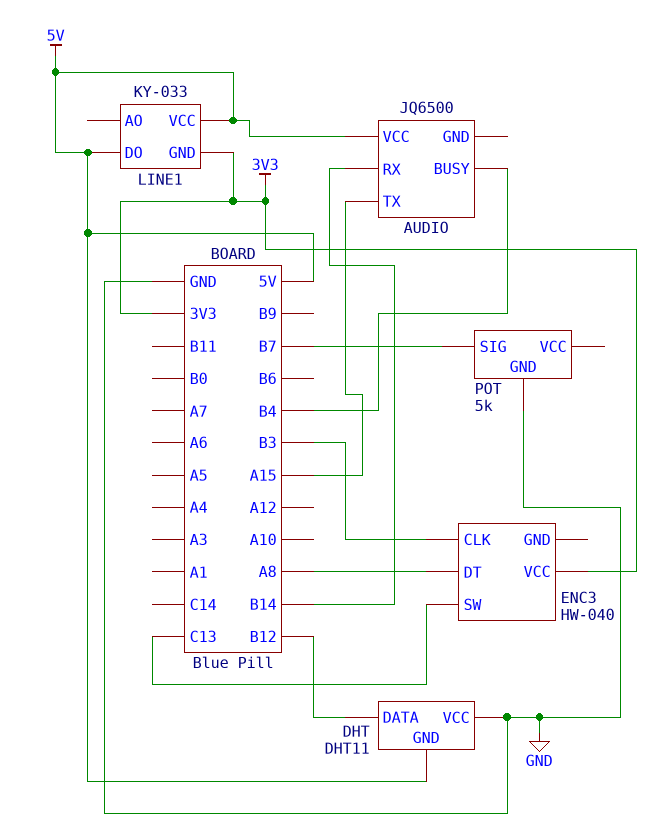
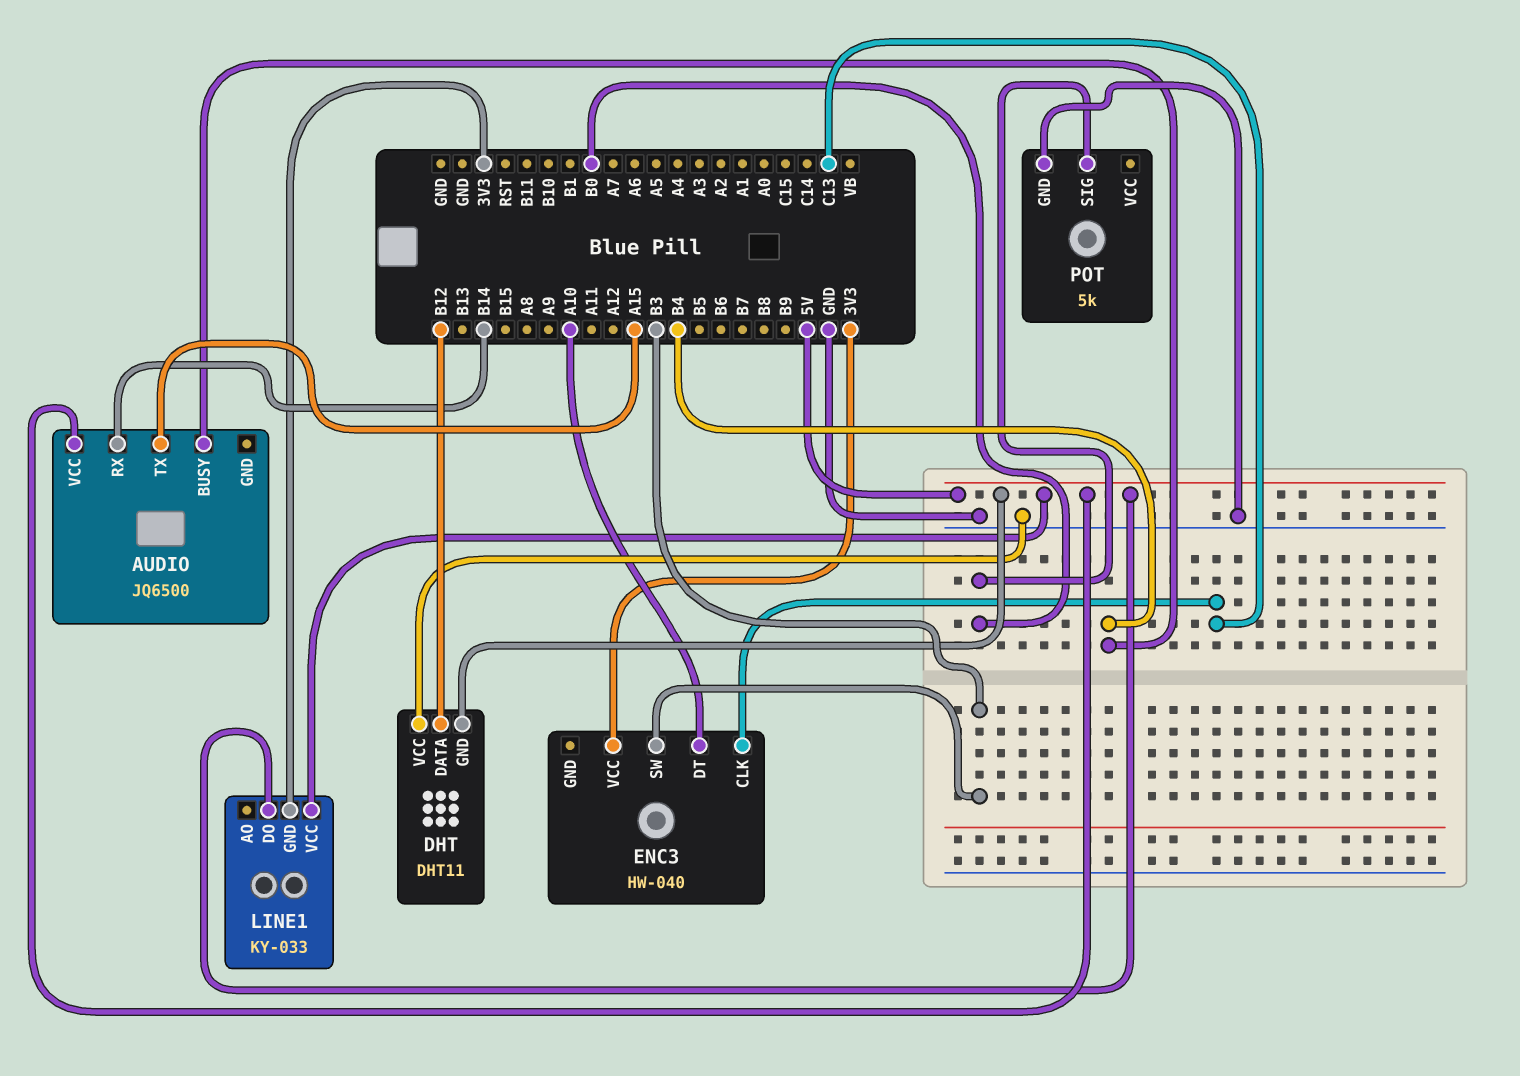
ENC3 pin CLK: B3 -> C13
ENC3 pin DT: A8 -> A10
ENC3 pin SW: C13 -> B3
POT pin SIG: B7 -> B0

